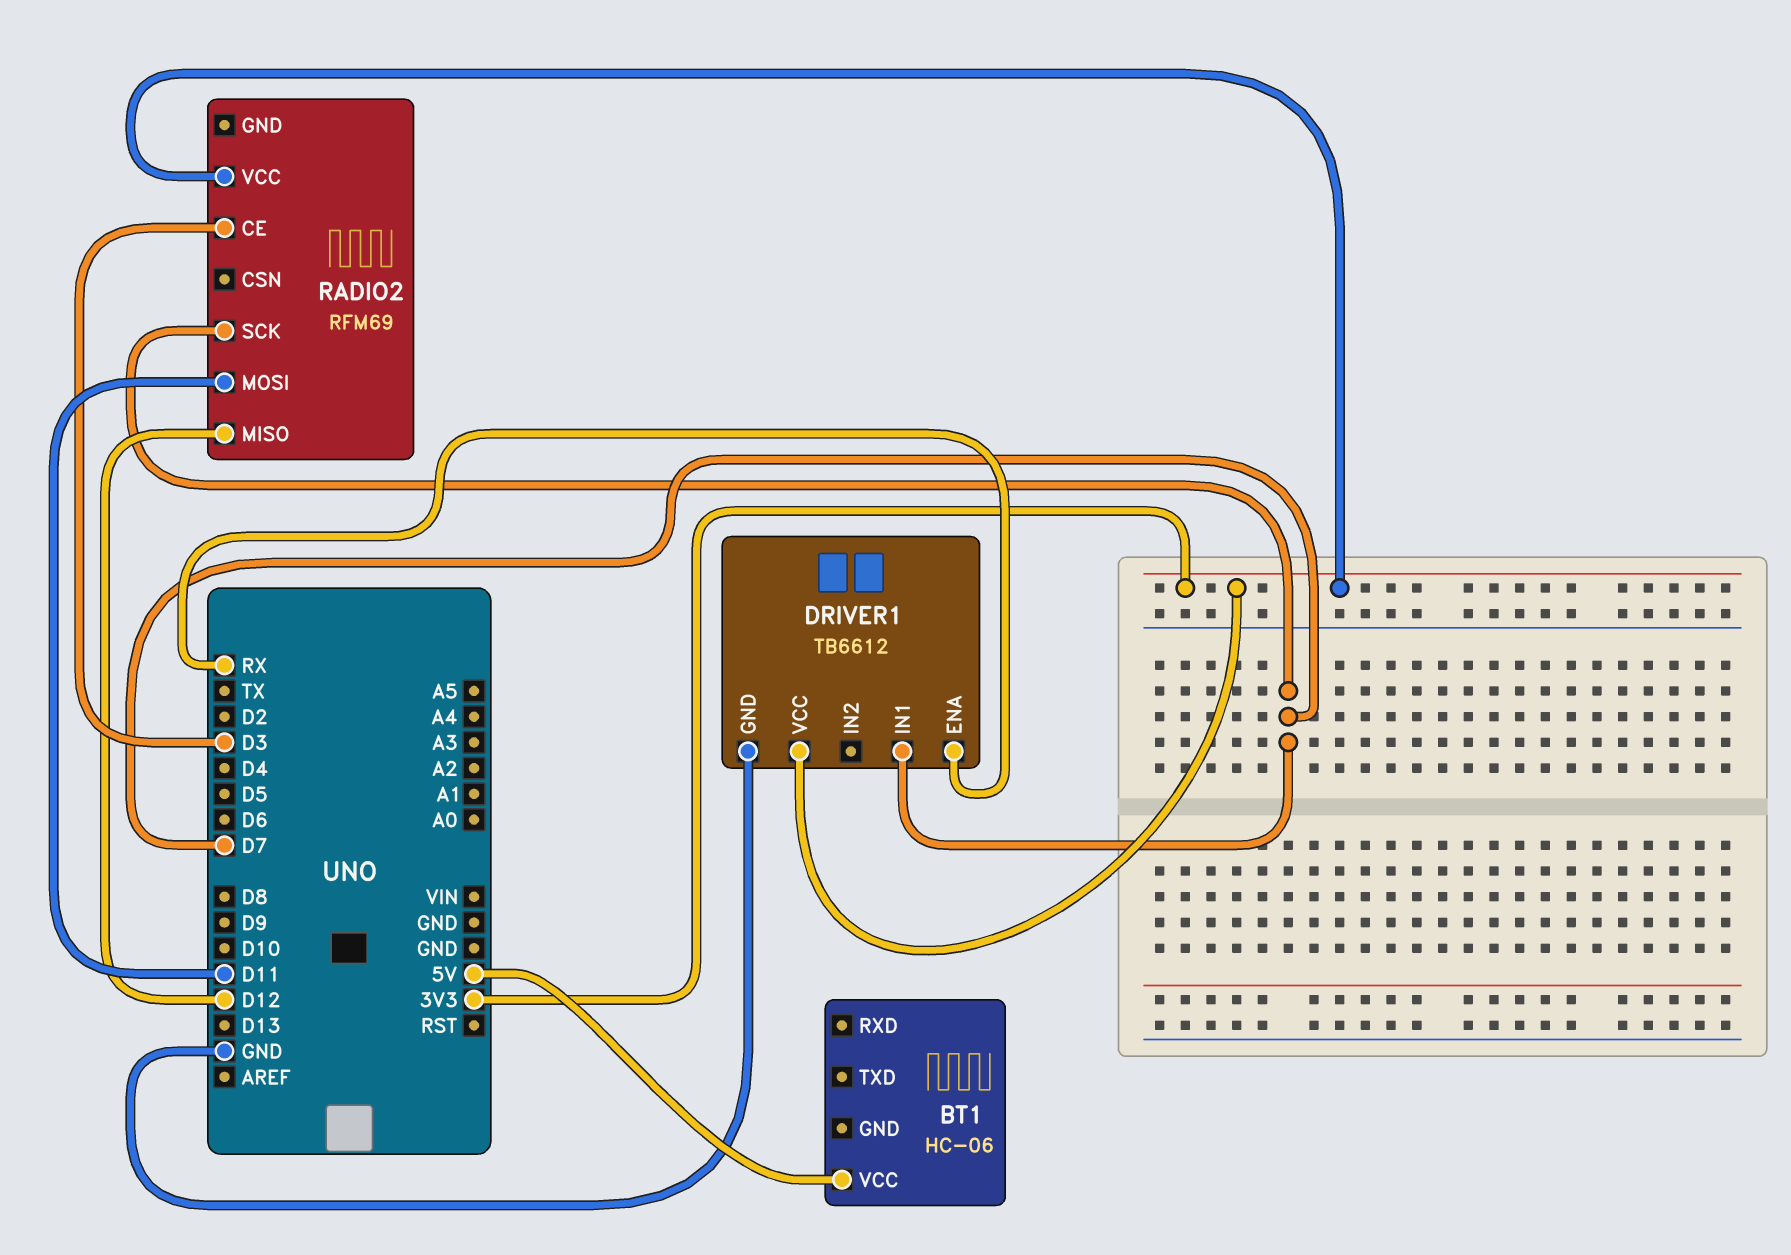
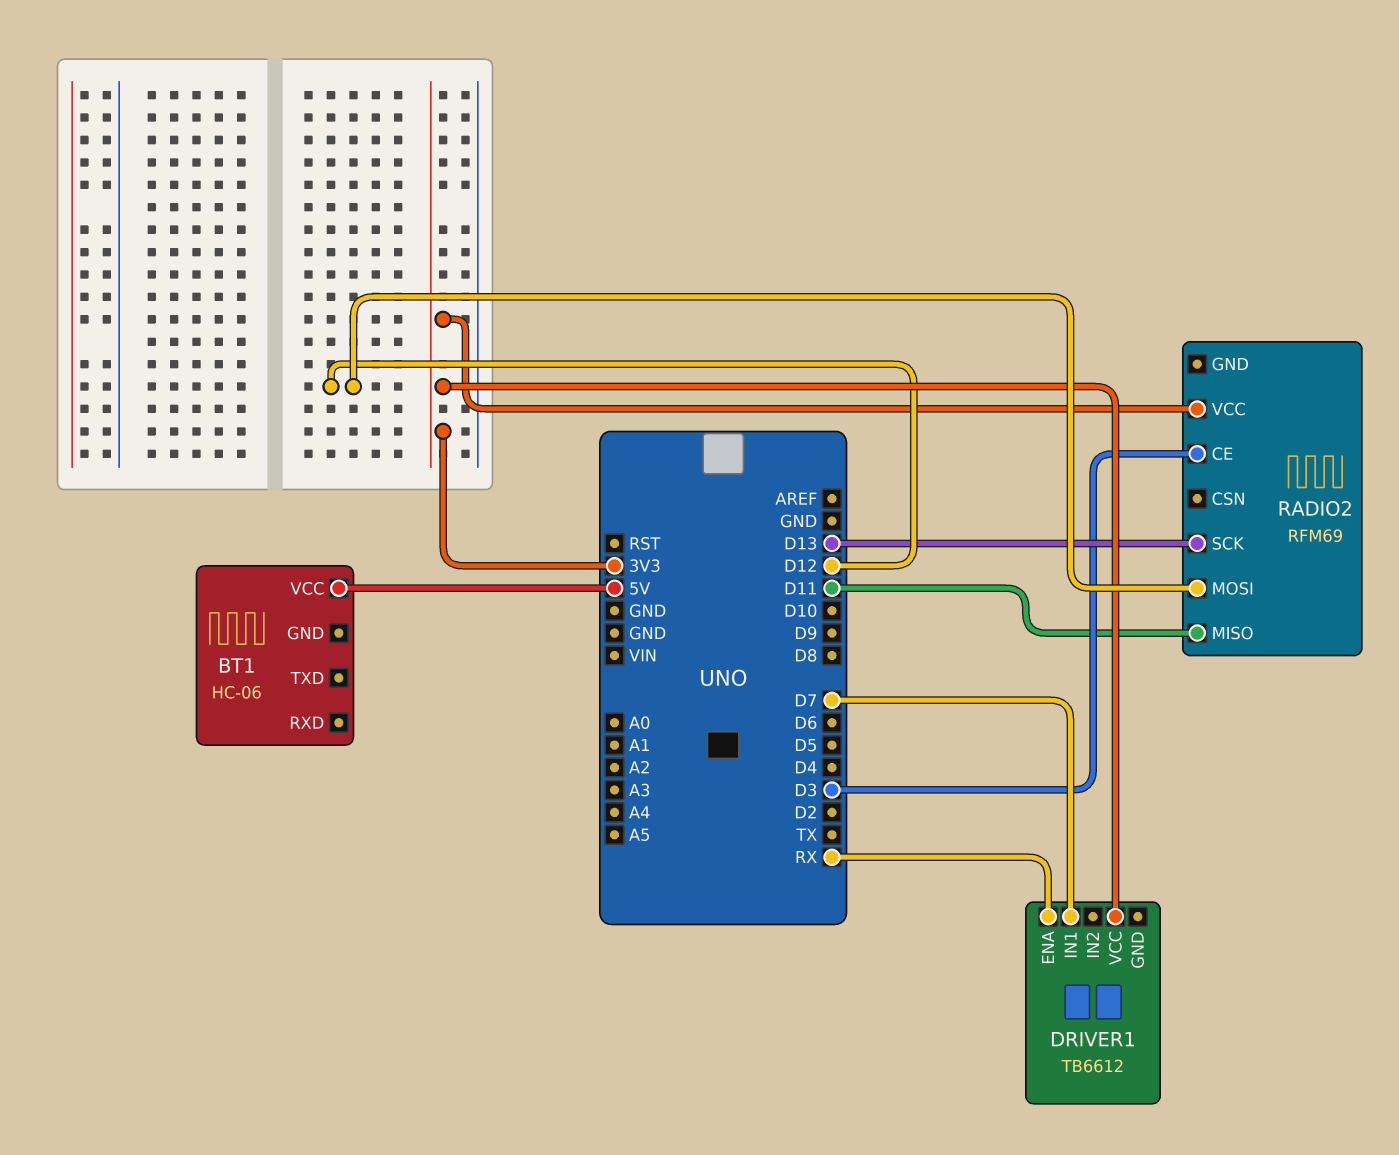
DRIVER1 pin GND: GND -> none
RADIO2 pin MISO: D12 -> D11
RADIO2 pin MOSI: D11 -> D12
RADIO2 pin SCK: D7 -> D13

